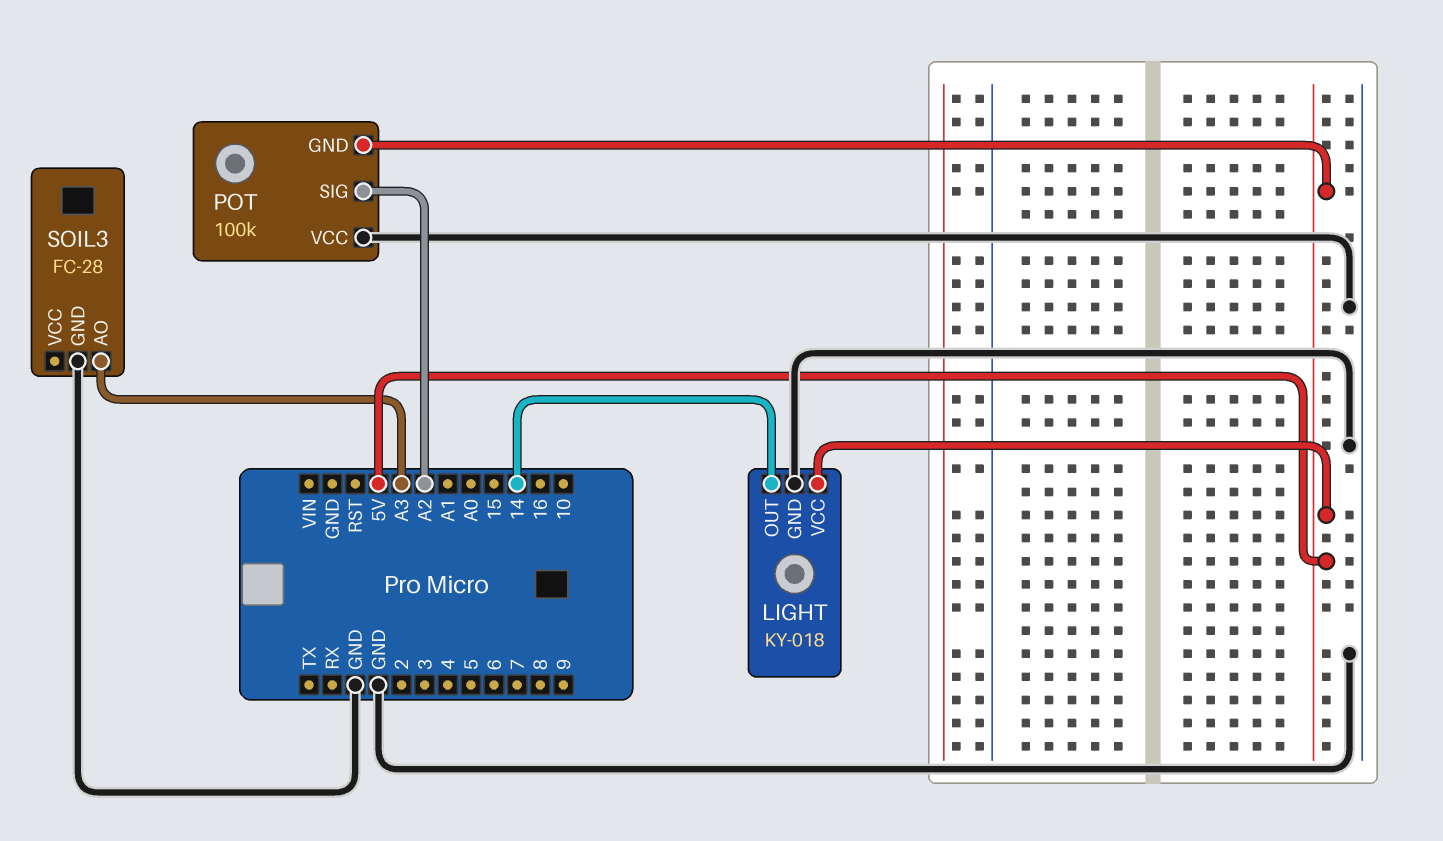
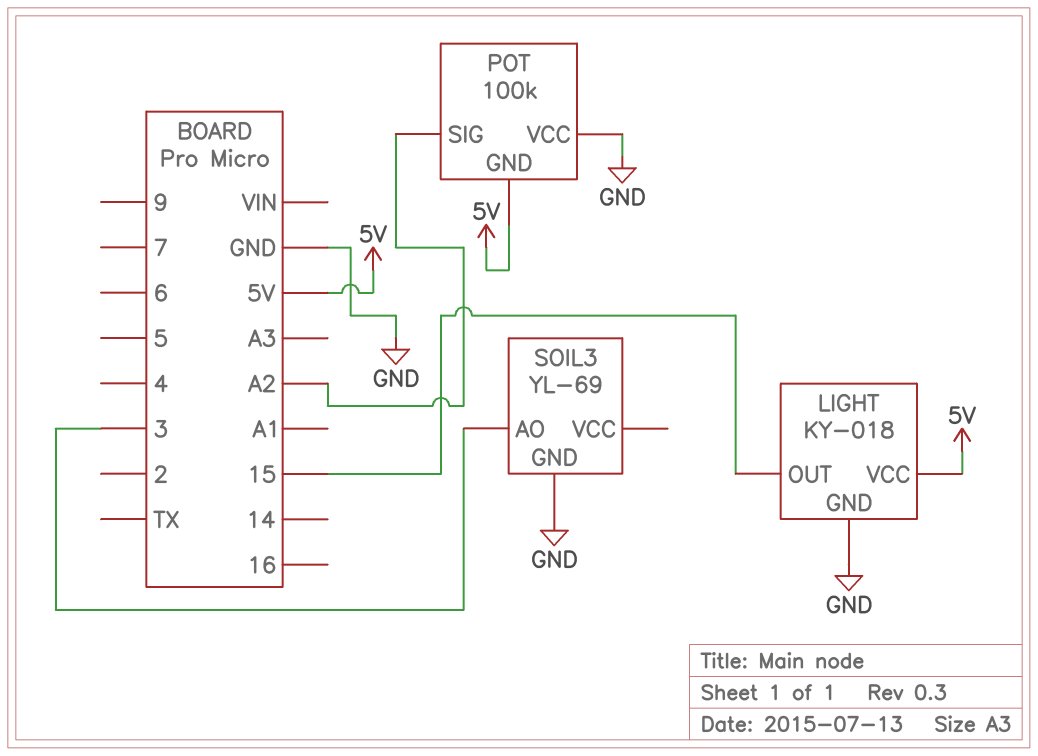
LIGHT pin OUT: 14 -> 15
SOIL3: FC-28 -> YL-69
SOIL3 pin AO: A3 -> 3

